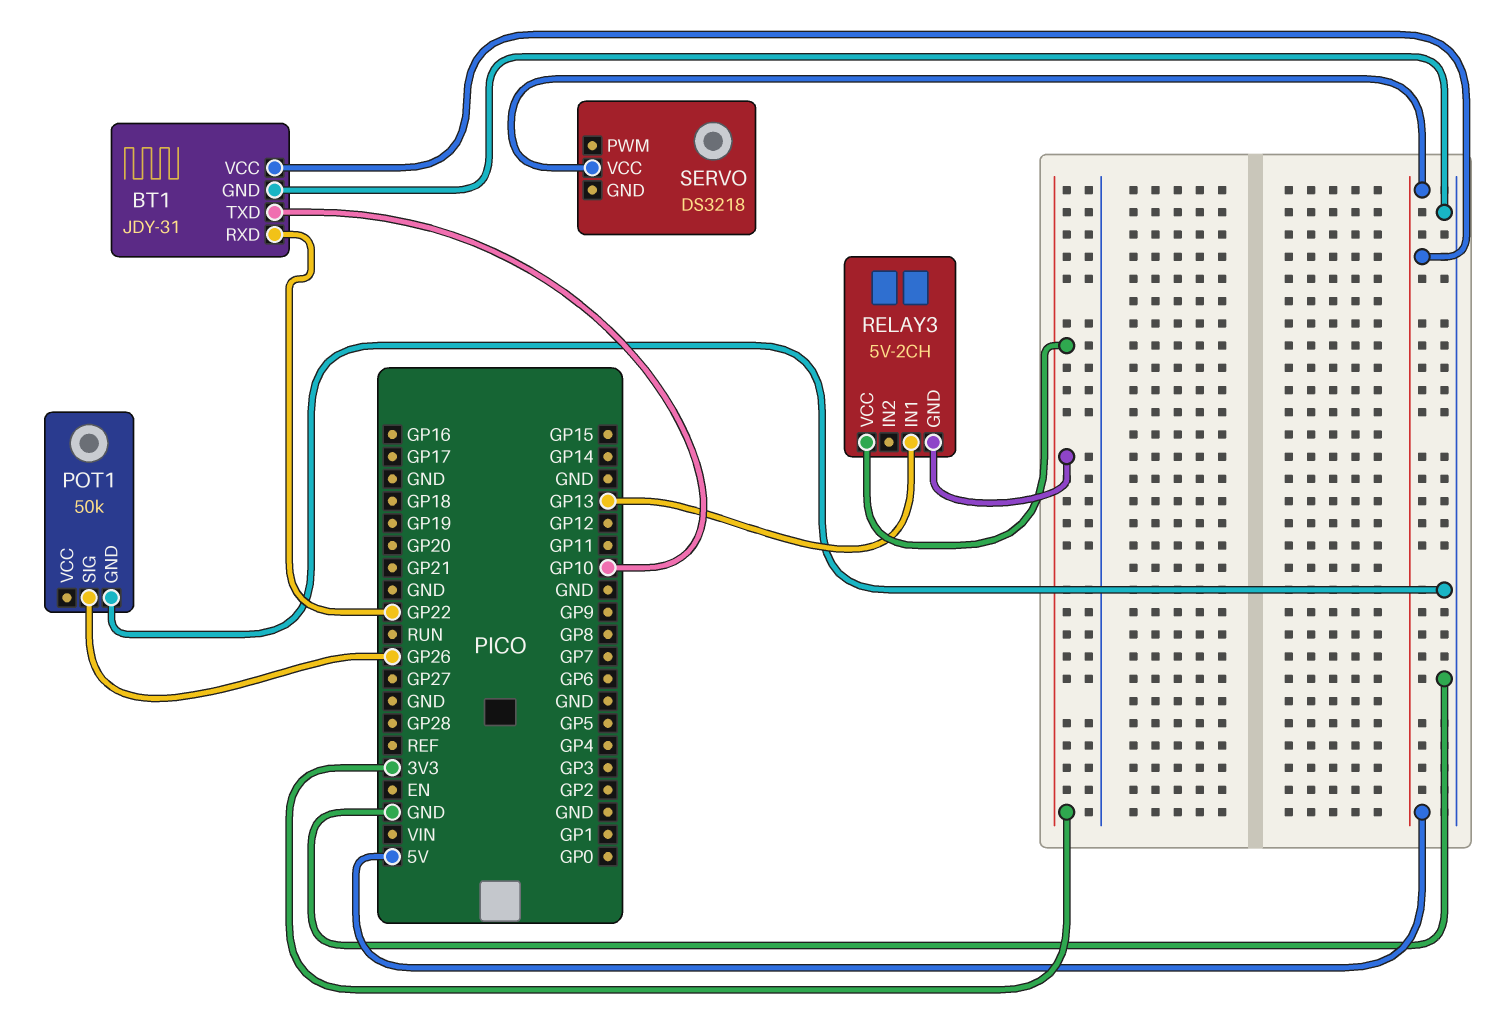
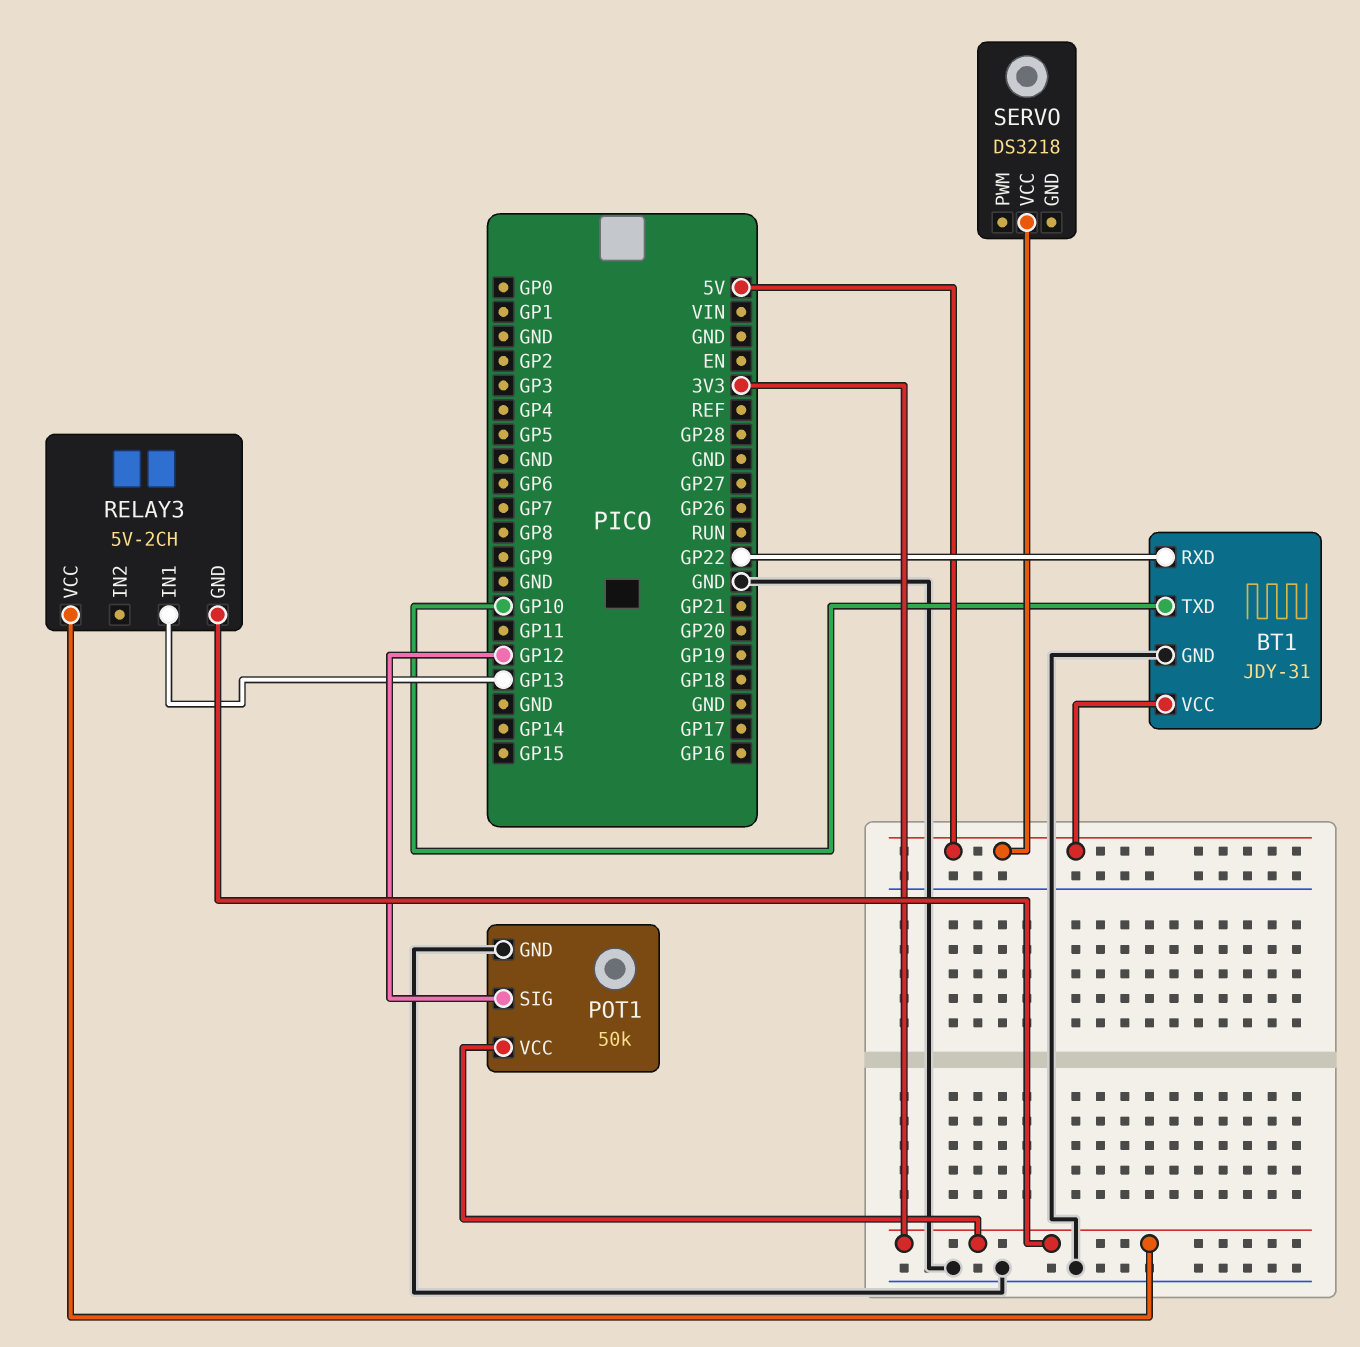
POT1 pin SIG: GP26 -> GP12
POT1 pin VCC: none -> 3V3

